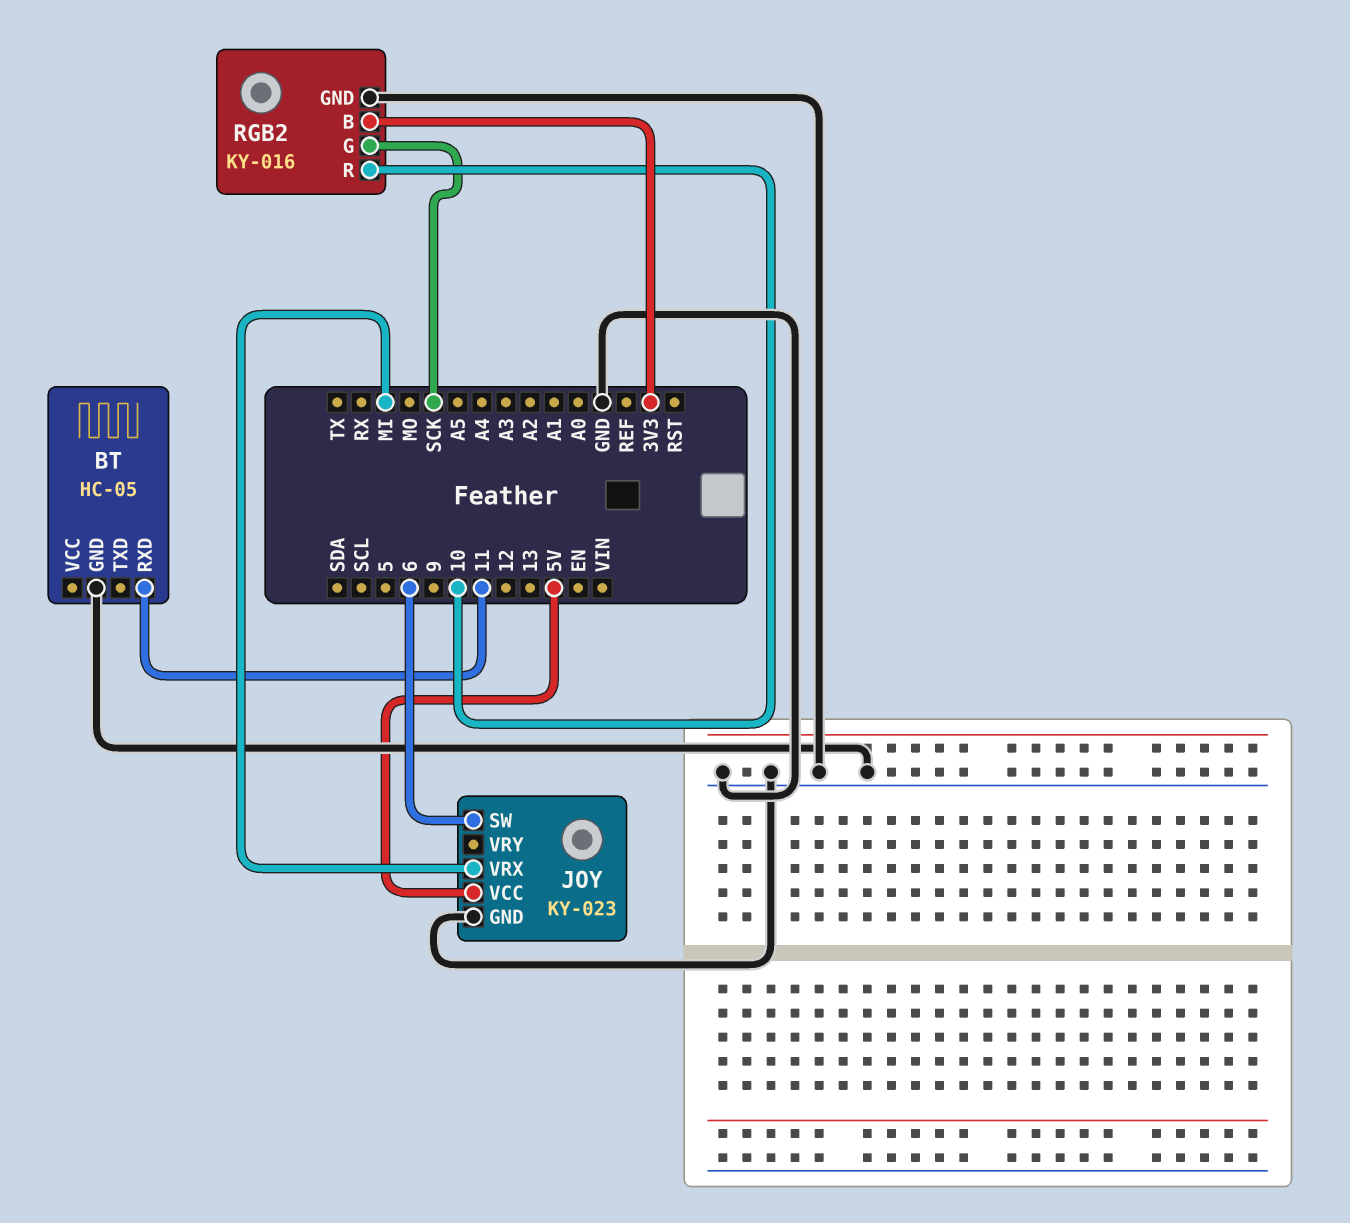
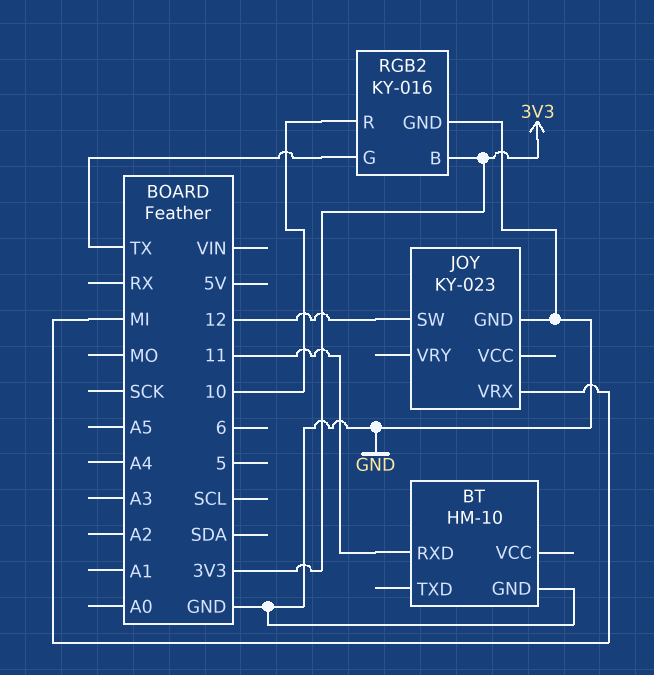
BT: HC-05 -> HM-10
JOY pin SW: 6 -> 12
JOY pin VCC: 5V -> none
RGB2 pin G: SCK -> TX

